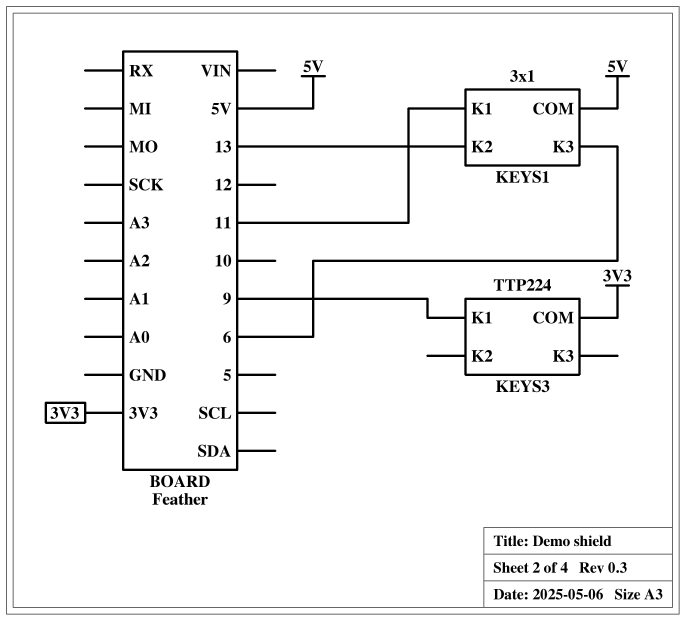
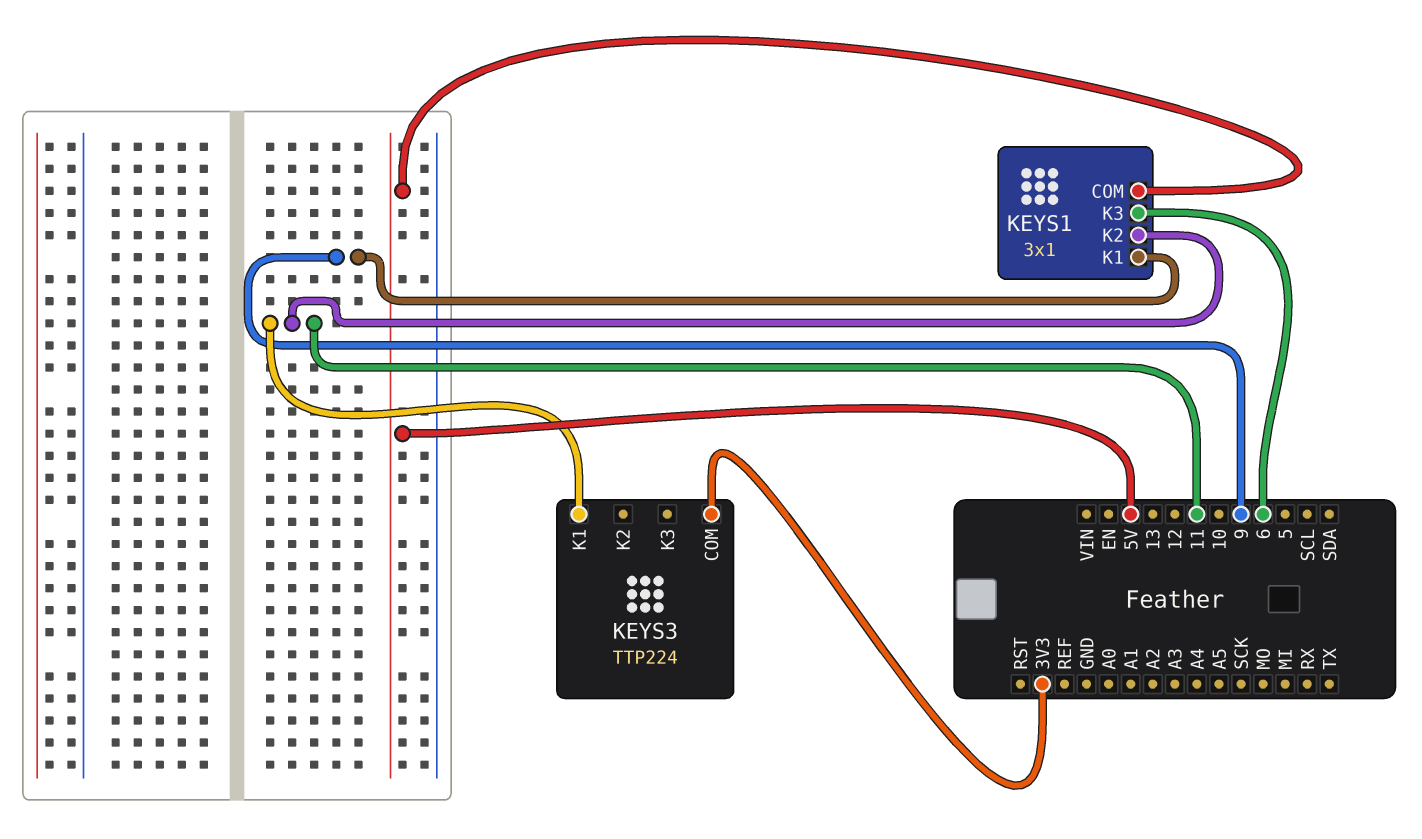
KEYS1 pin K1: 11 -> 9
KEYS1 pin K2: 13 -> 11
KEYS3 pin K1: 9 -> 11

